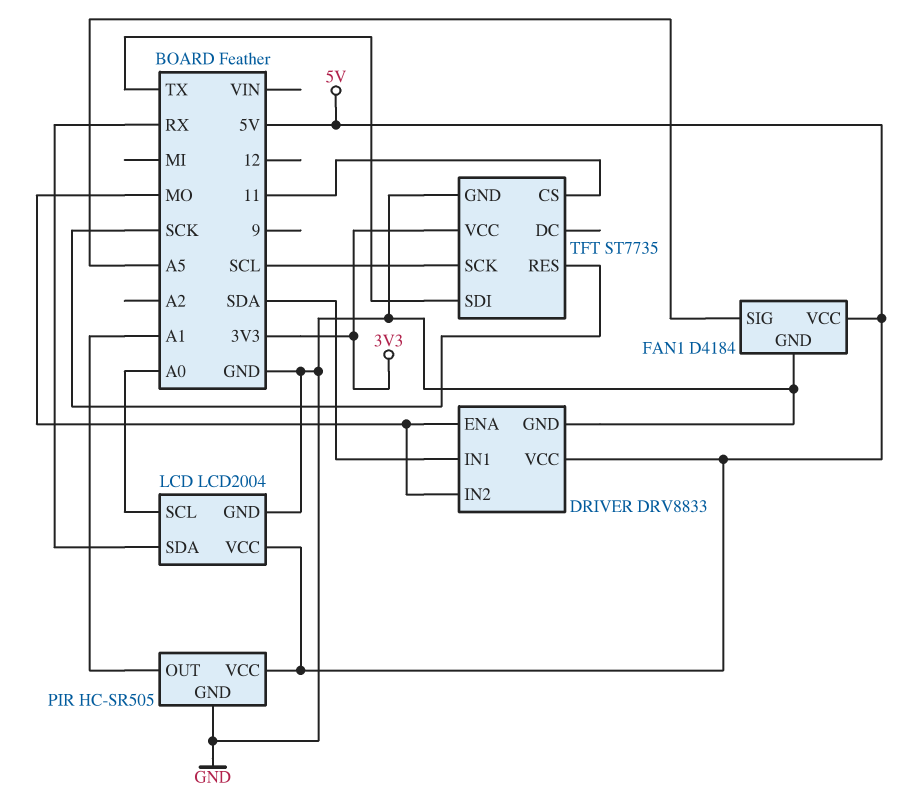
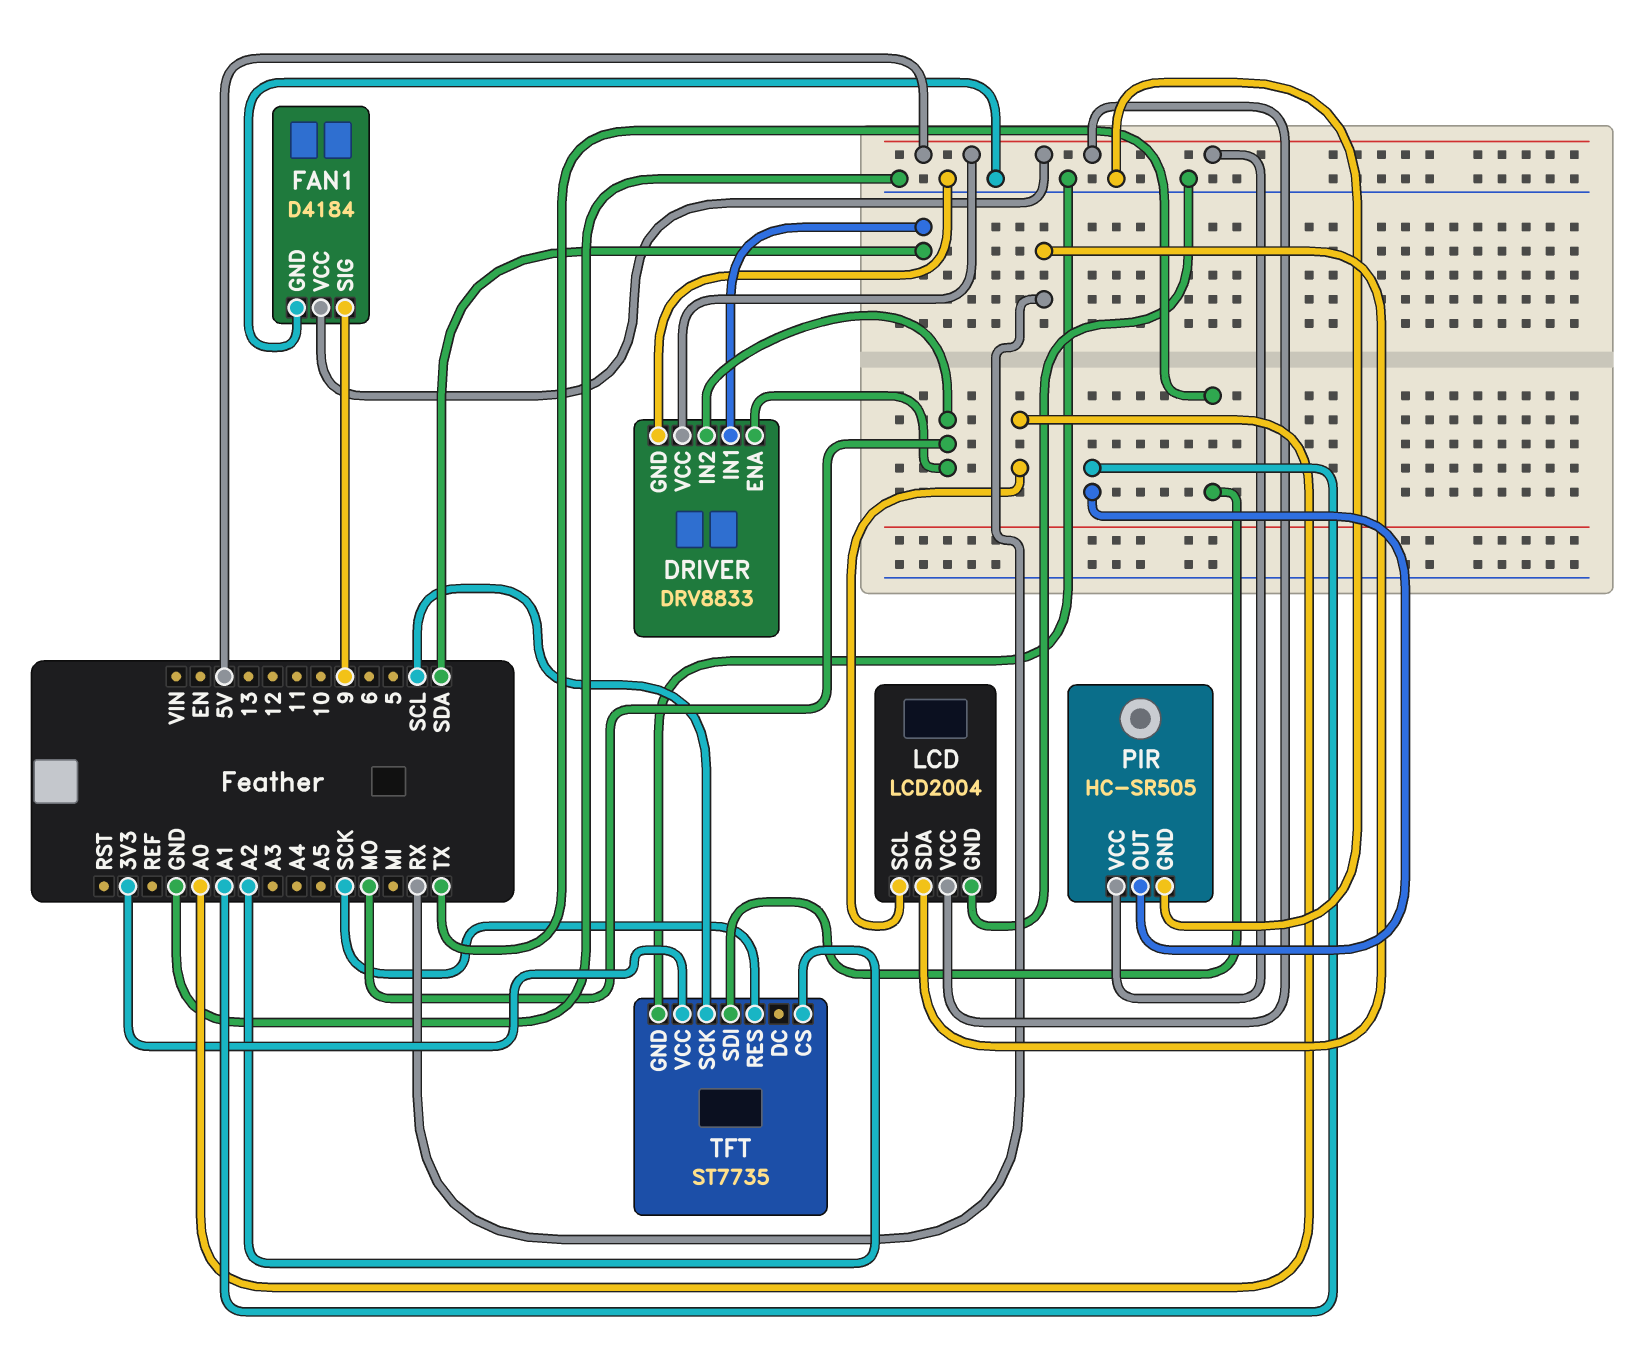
FAN1 pin SIG: A5 -> 9
TFT pin CS: 11 -> A2

